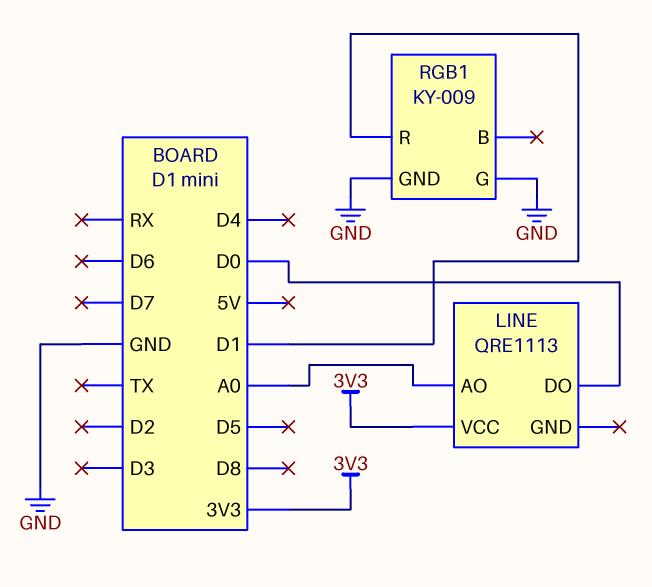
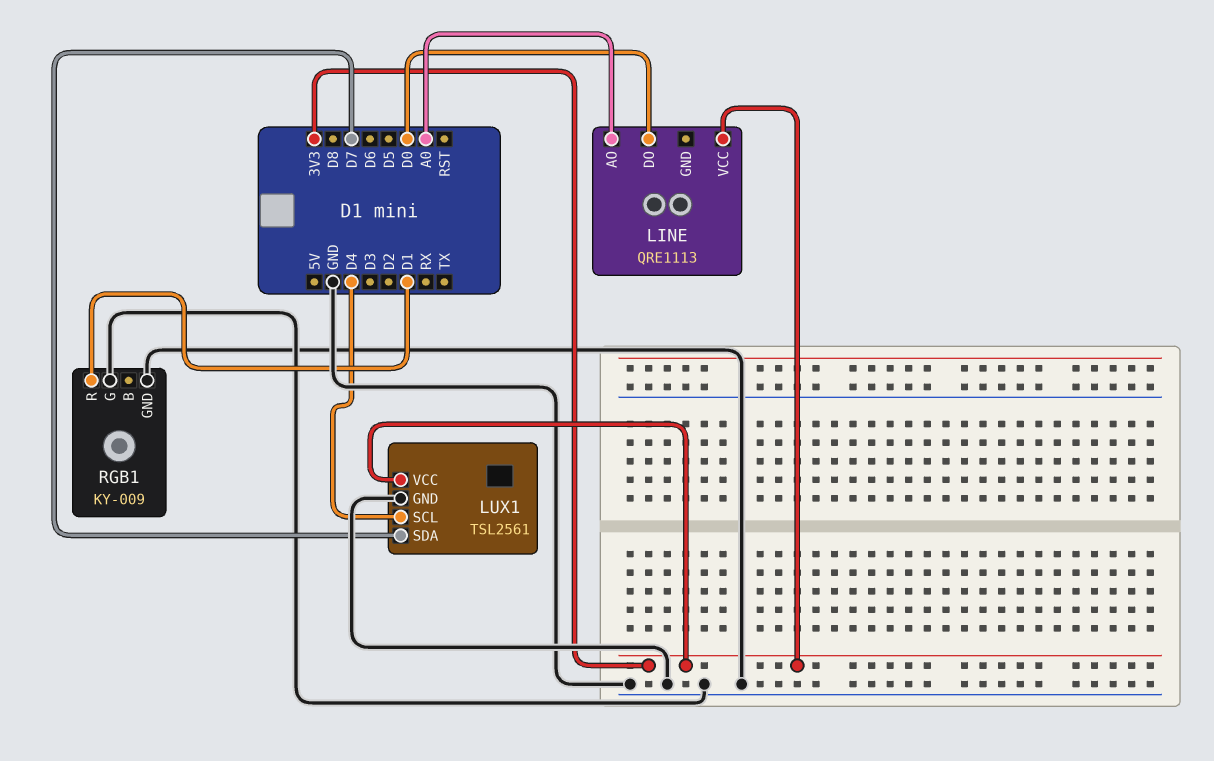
LUX1: none -> TSL2561
LUX1 pin GND: none -> GND
LUX1 pin SCL: none -> D4
LUX1 pin SDA: none -> D7
LUX1 pin VCC: none -> 3V3

